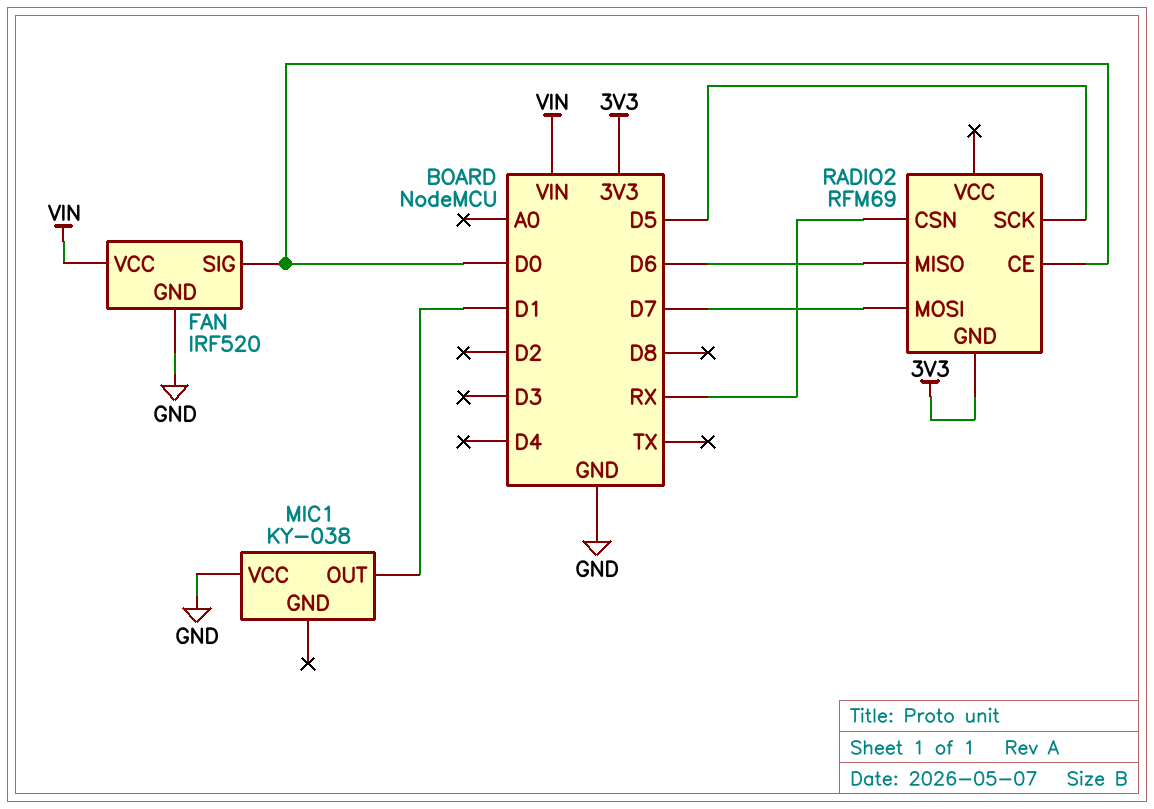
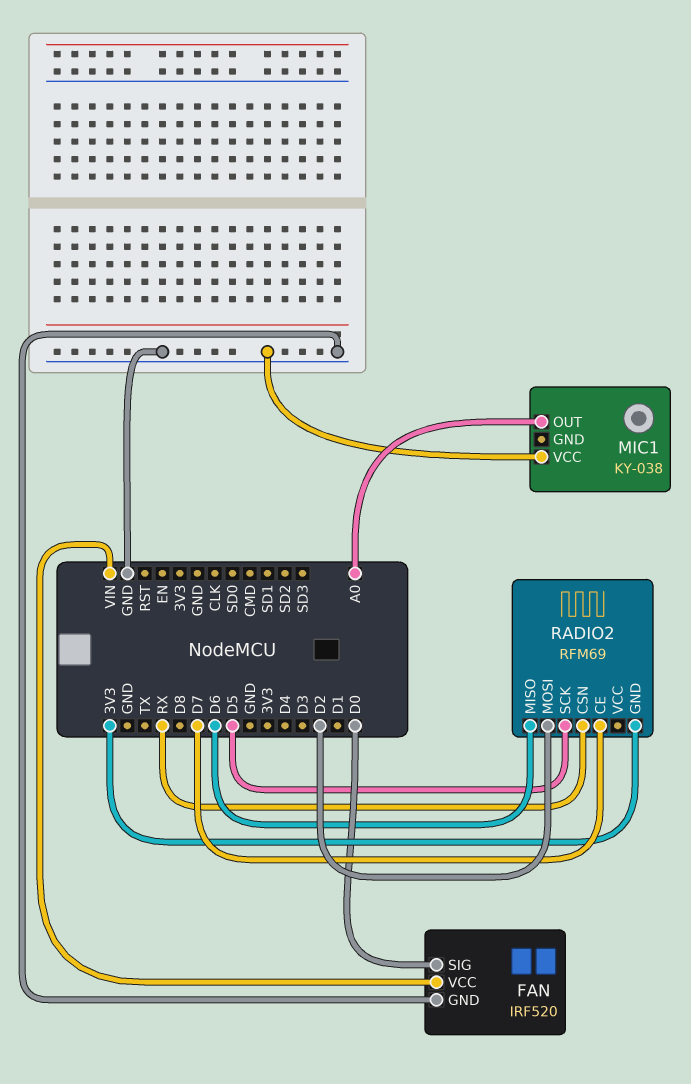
MIC1 pin OUT: D1 -> A0
RADIO2 pin CE: D0 -> D7
RADIO2 pin MOSI: D7 -> D2

